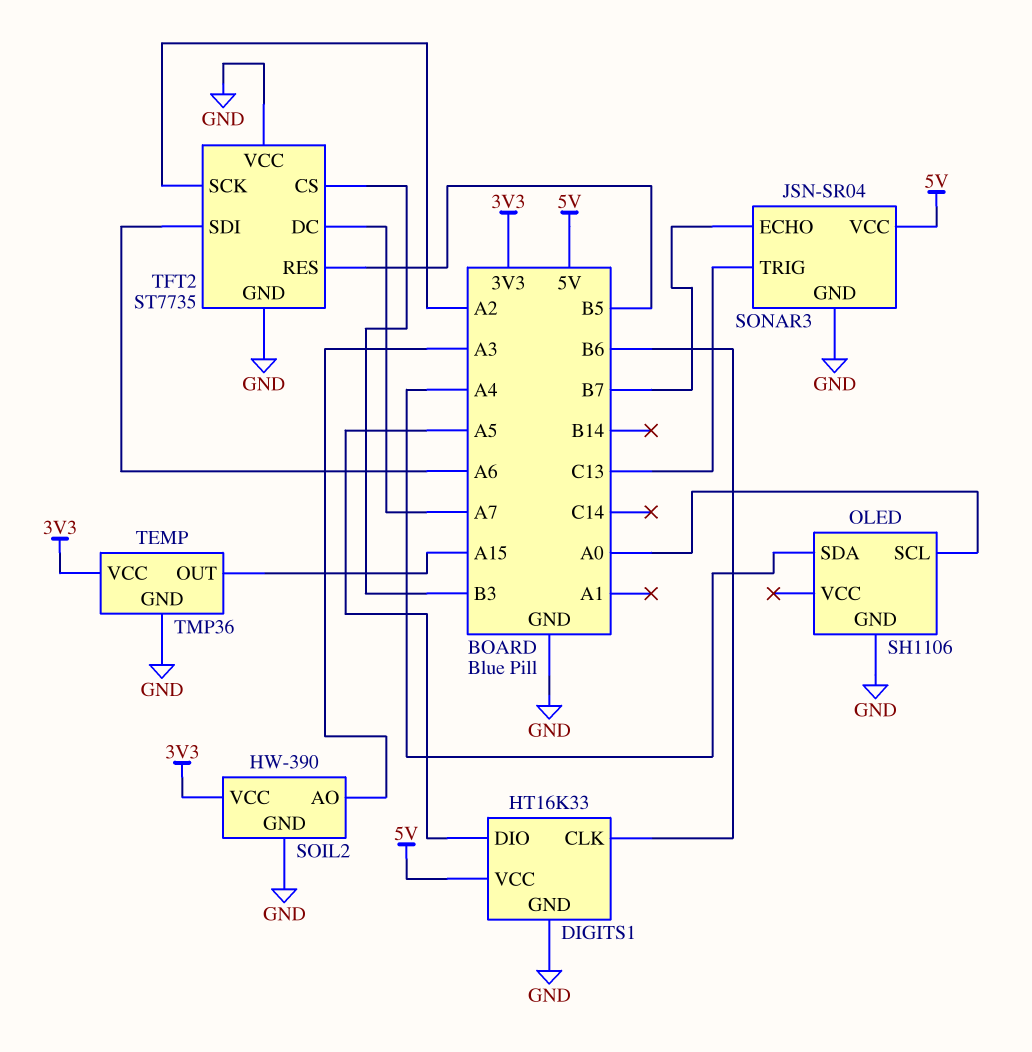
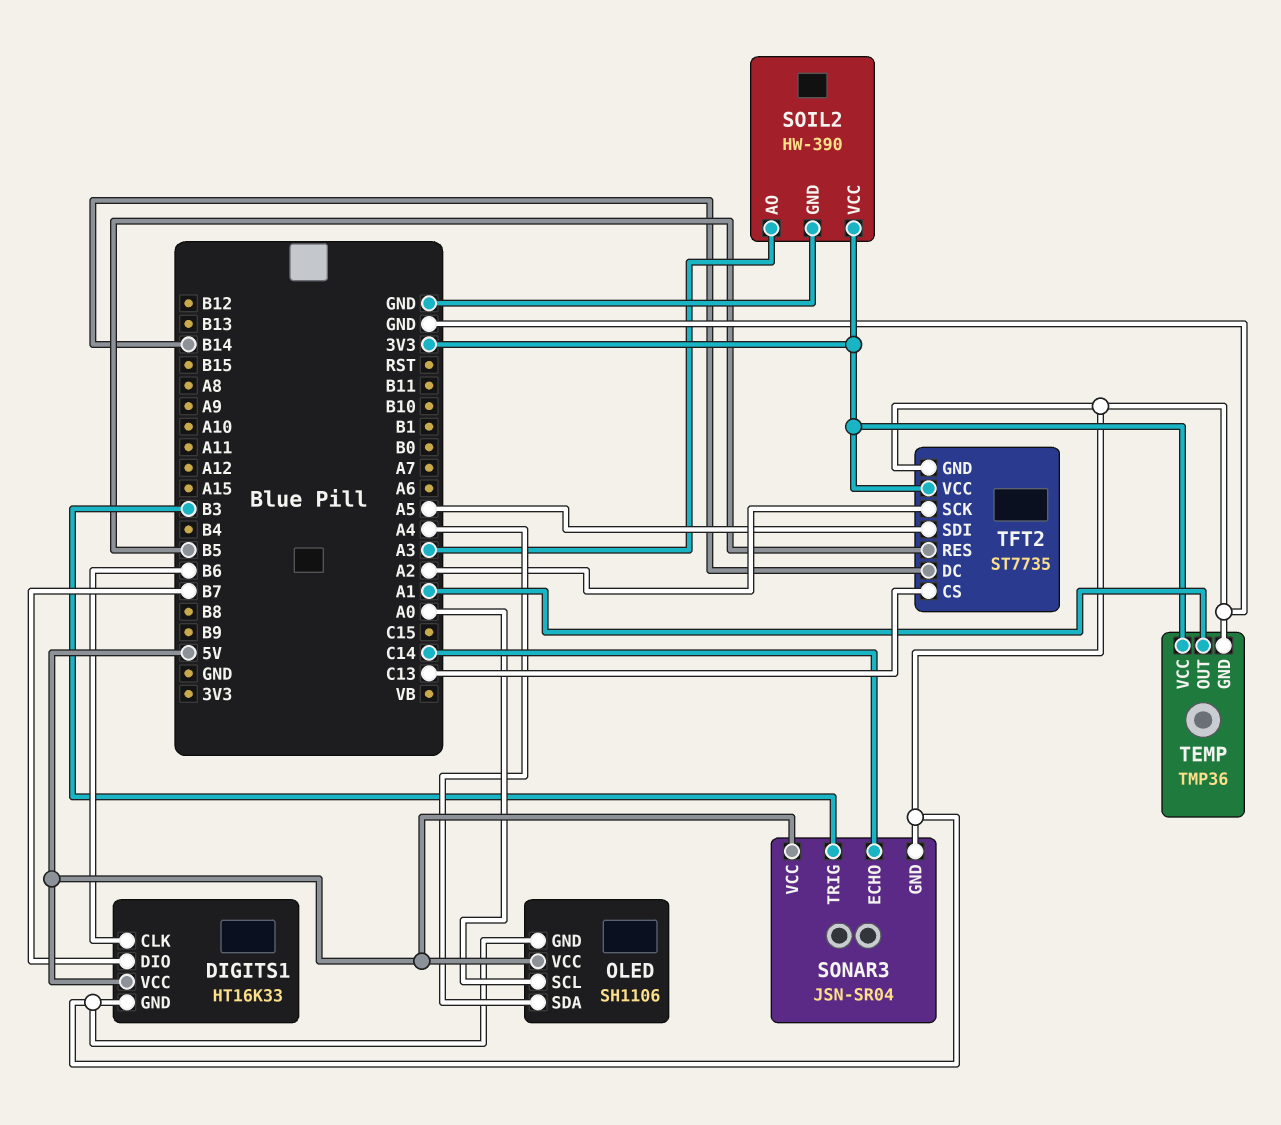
DIGITS1 pin DIO: A5 -> B7
OLED pin VCC: none -> 5V
SONAR3 pin ECHO: B7 -> C14
SONAR3 pin TRIG: C13 -> B3
TEMP pin OUT: A15 -> A1
TFT2 pin CS: B3 -> C13
TFT2 pin DC: A7 -> B14
TFT2 pin SDI: A6 -> A5
TFT2 pin VCC: GND -> 3V3

